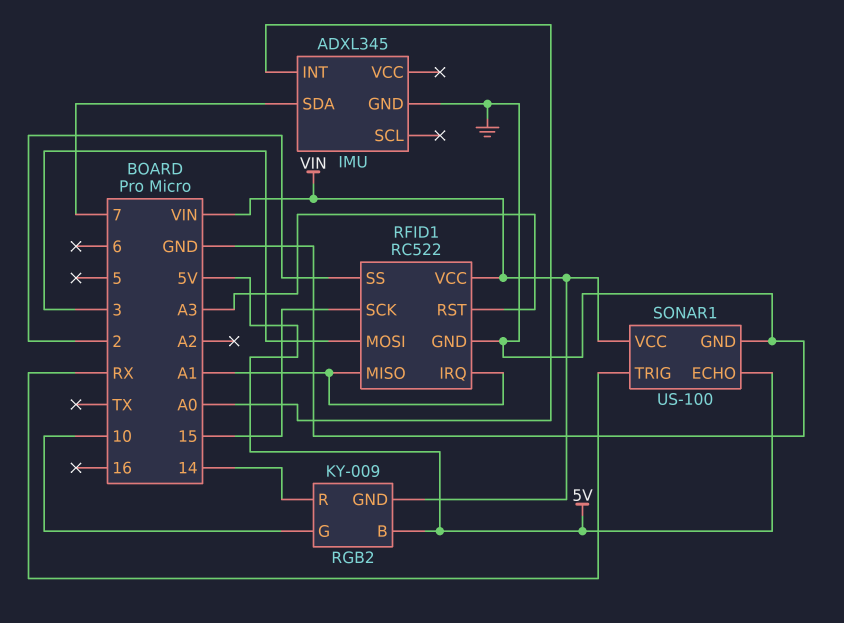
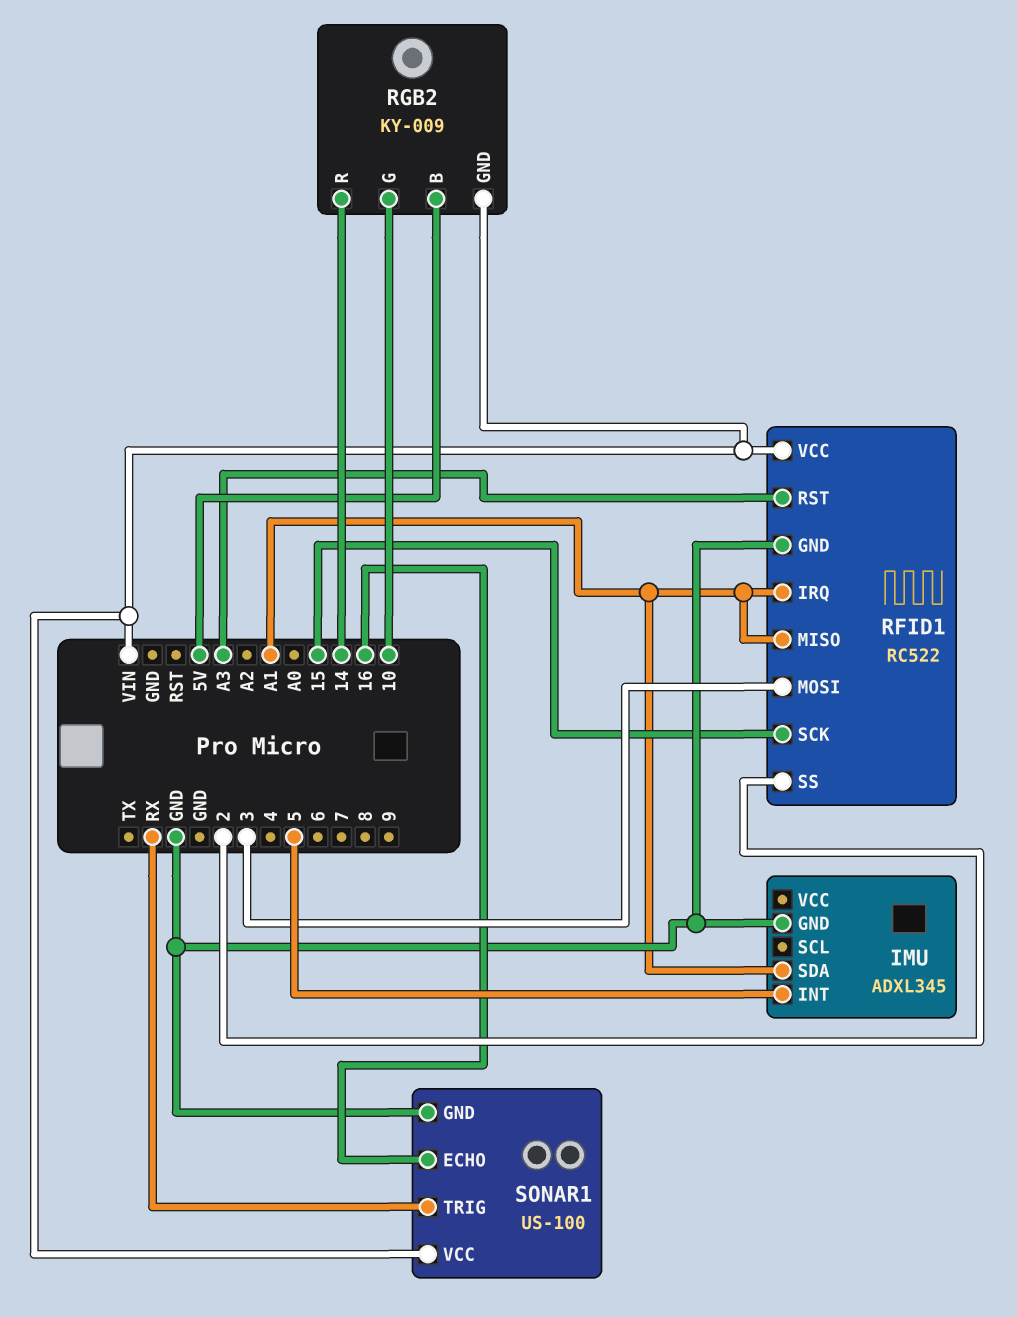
IMU pin INT: A0 -> 5
IMU pin SDA: 7 -> A1
SONAR1 pin ECHO: 5V -> 16

